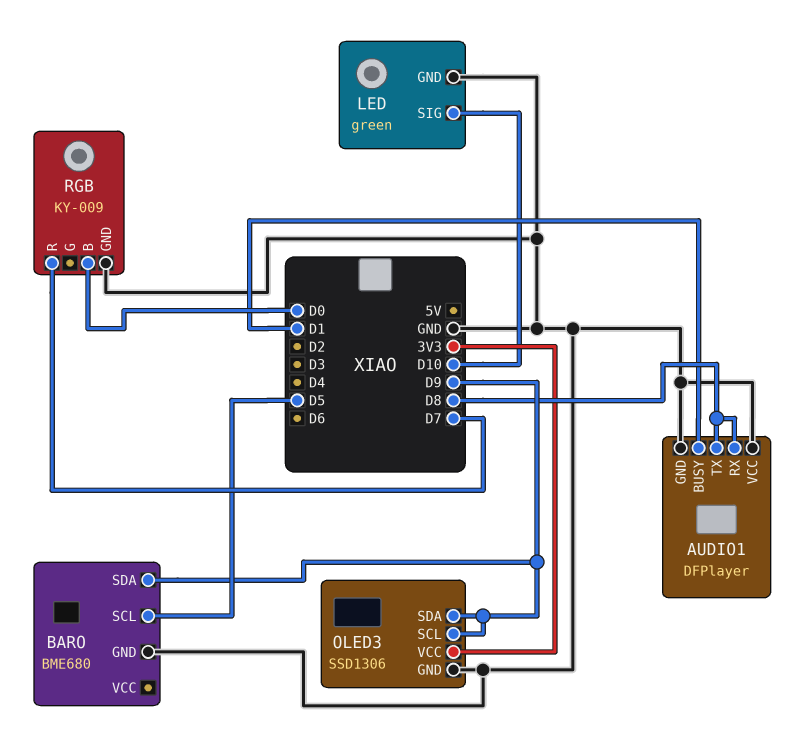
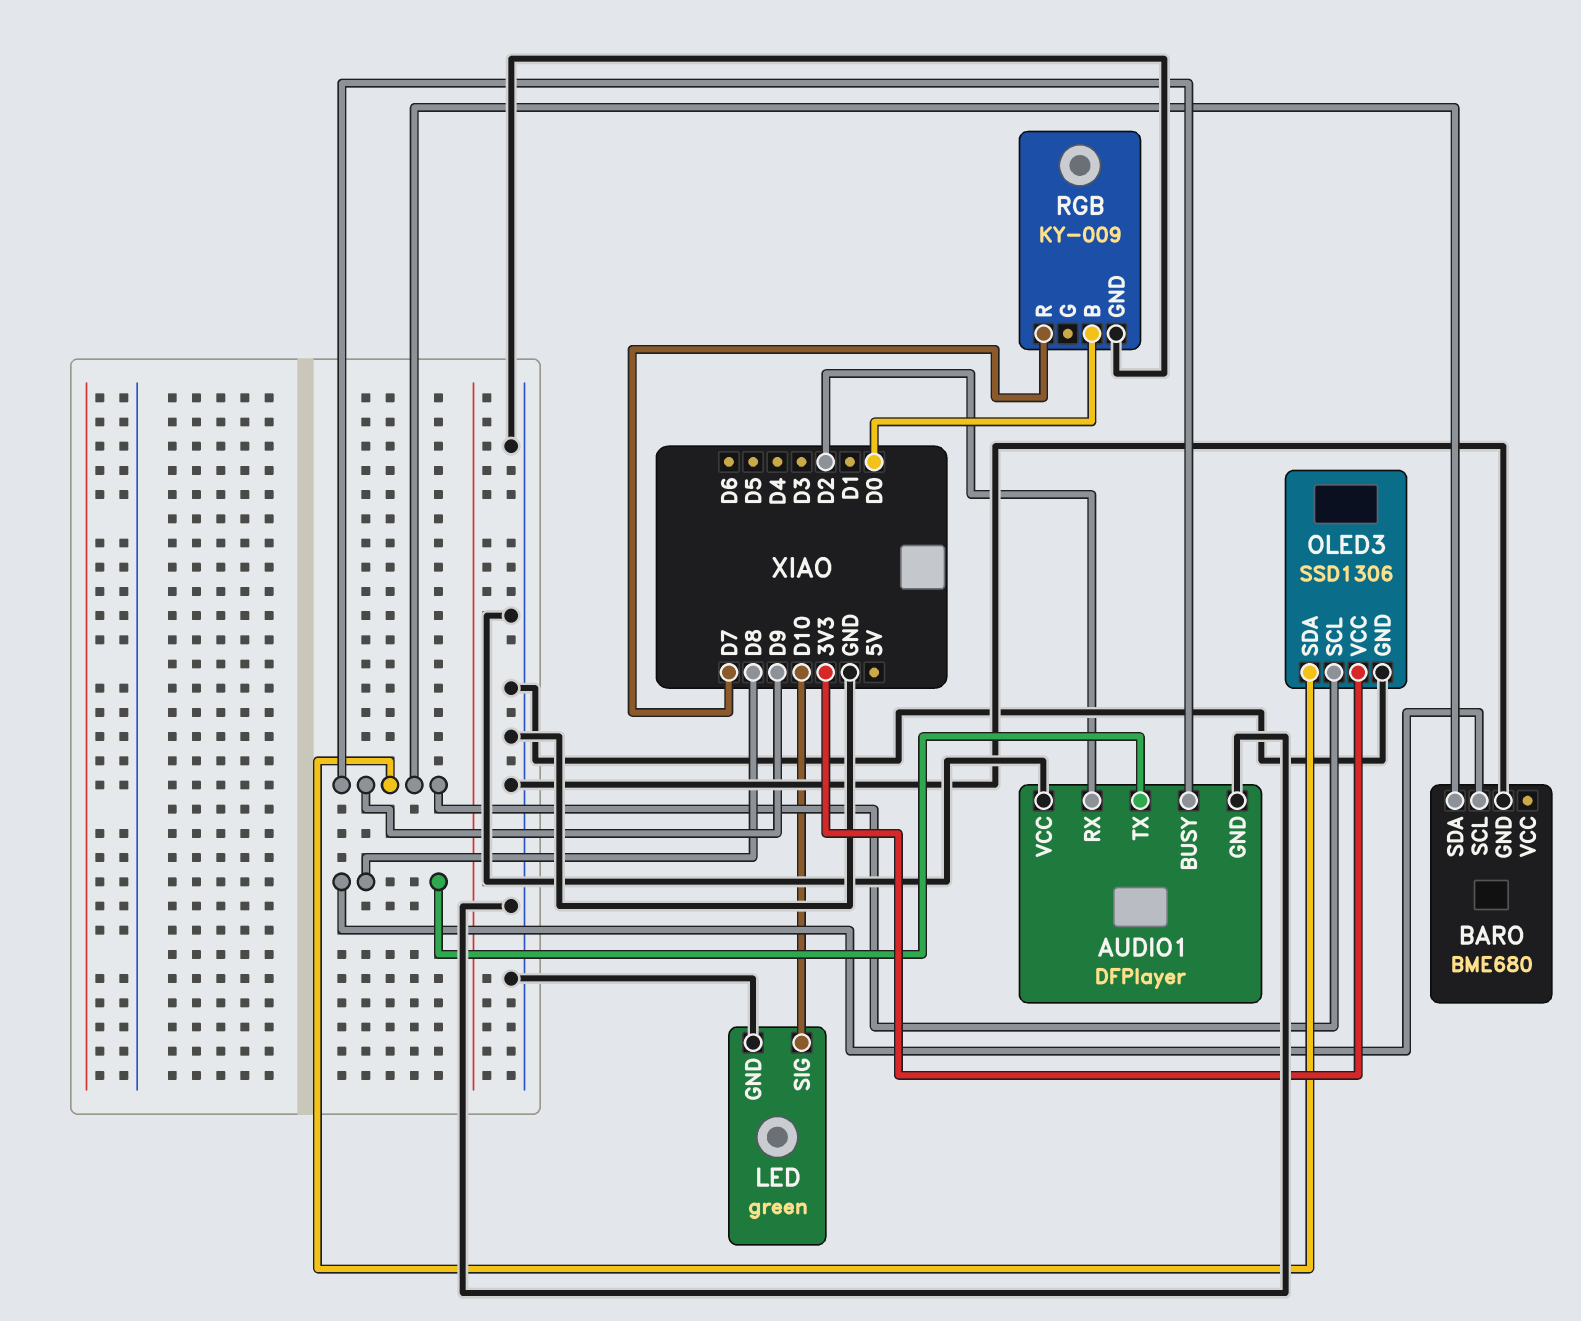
AUDIO1 pin BUSY: D1 -> D9
AUDIO1 pin RX: D8 -> D2
BARO pin SCL: D5 -> D8

